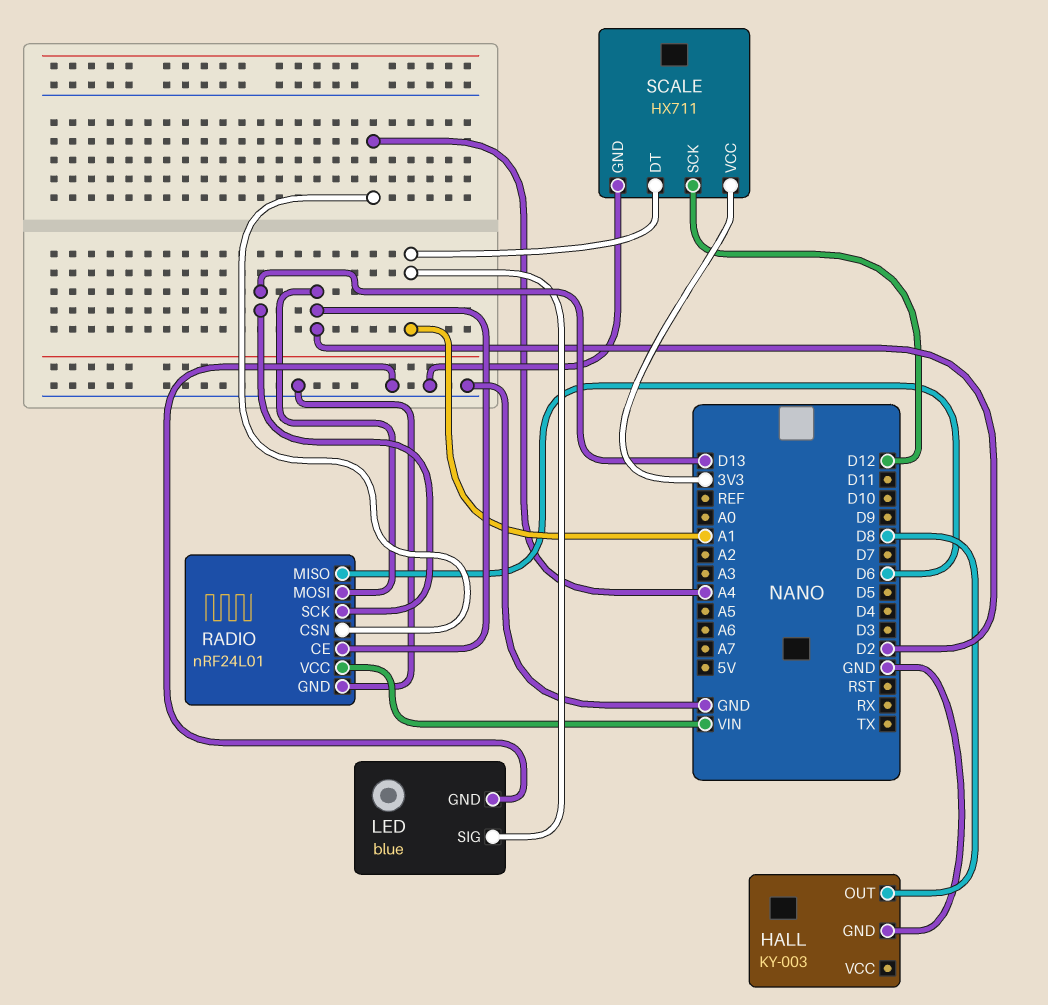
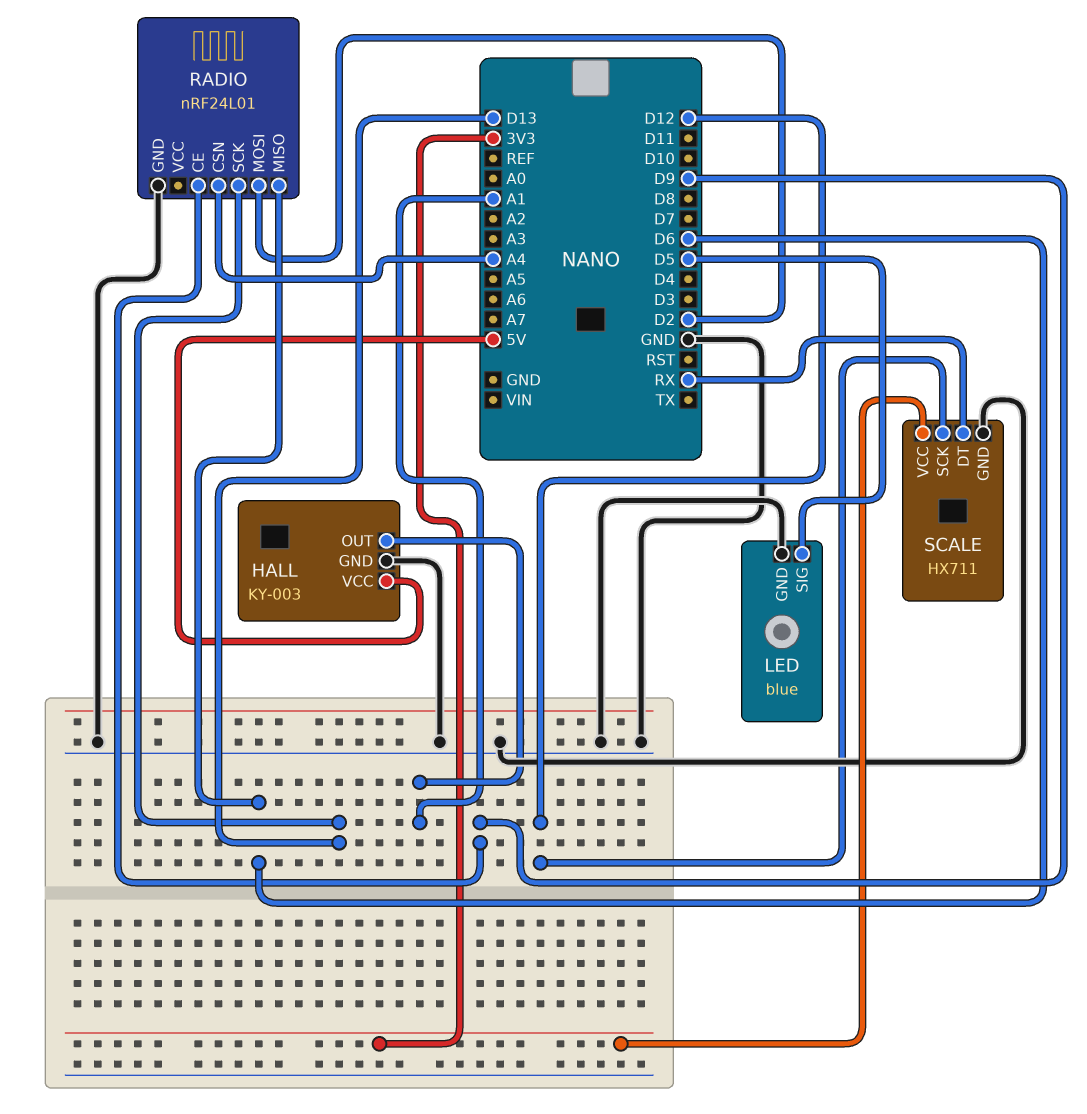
HALL pin OUT: D8 -> A1
HALL pin VCC: none -> 5V
LED pin SIG: A1 -> D5
RADIO pin CE: D2 -> D9
RADIO pin VCC: VIN -> none
SCALE pin DT: A1 -> RX

